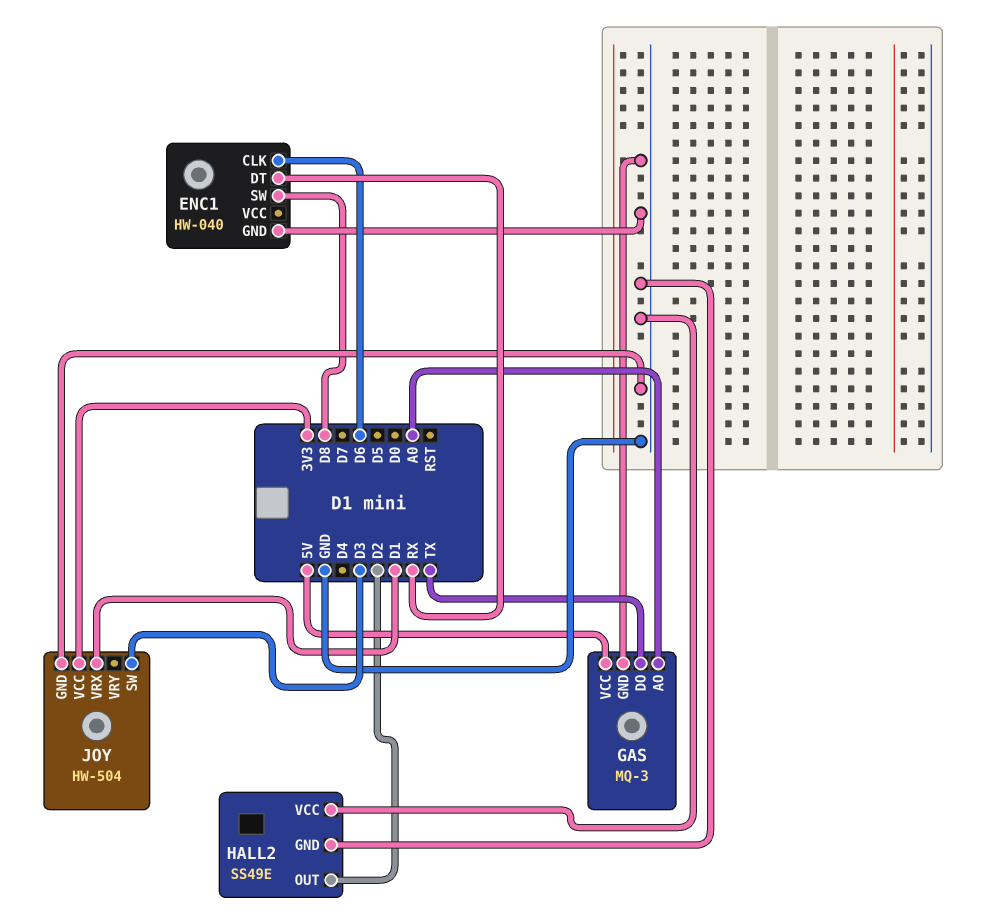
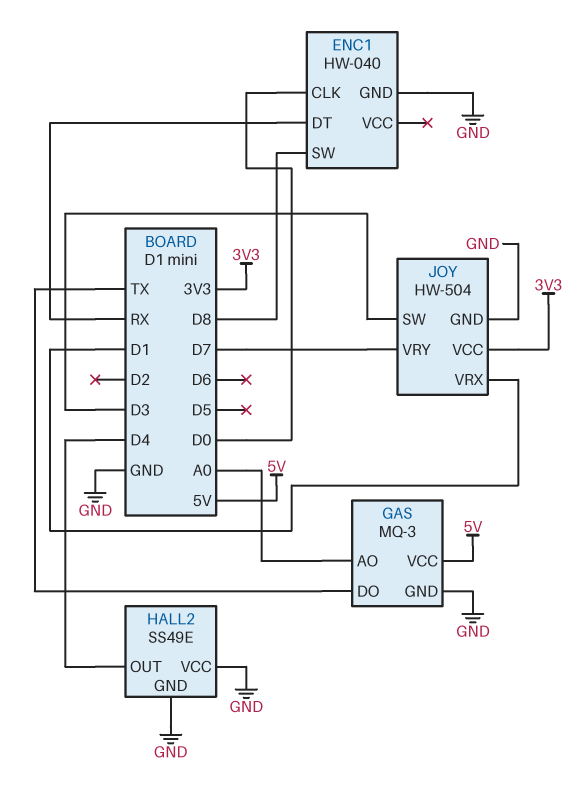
ENC1 pin CLK: D6 -> D0
HALL2 pin OUT: D2 -> D4
JOY pin VRY: none -> D7

